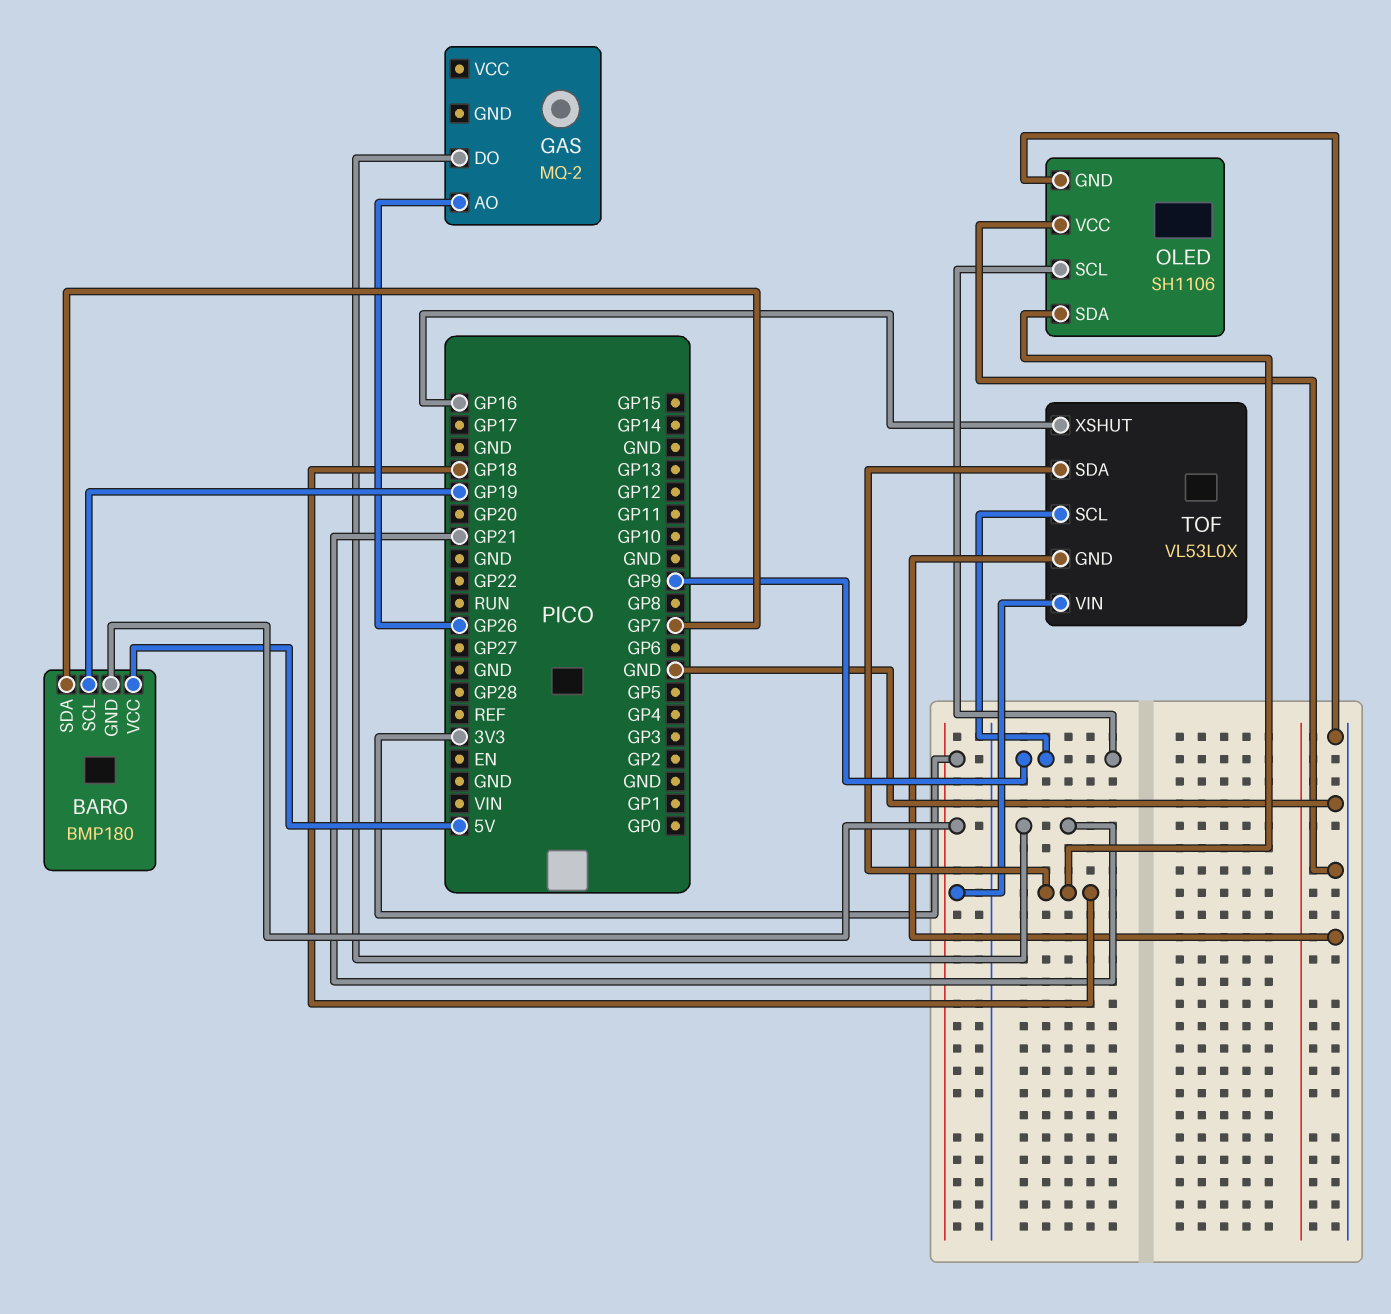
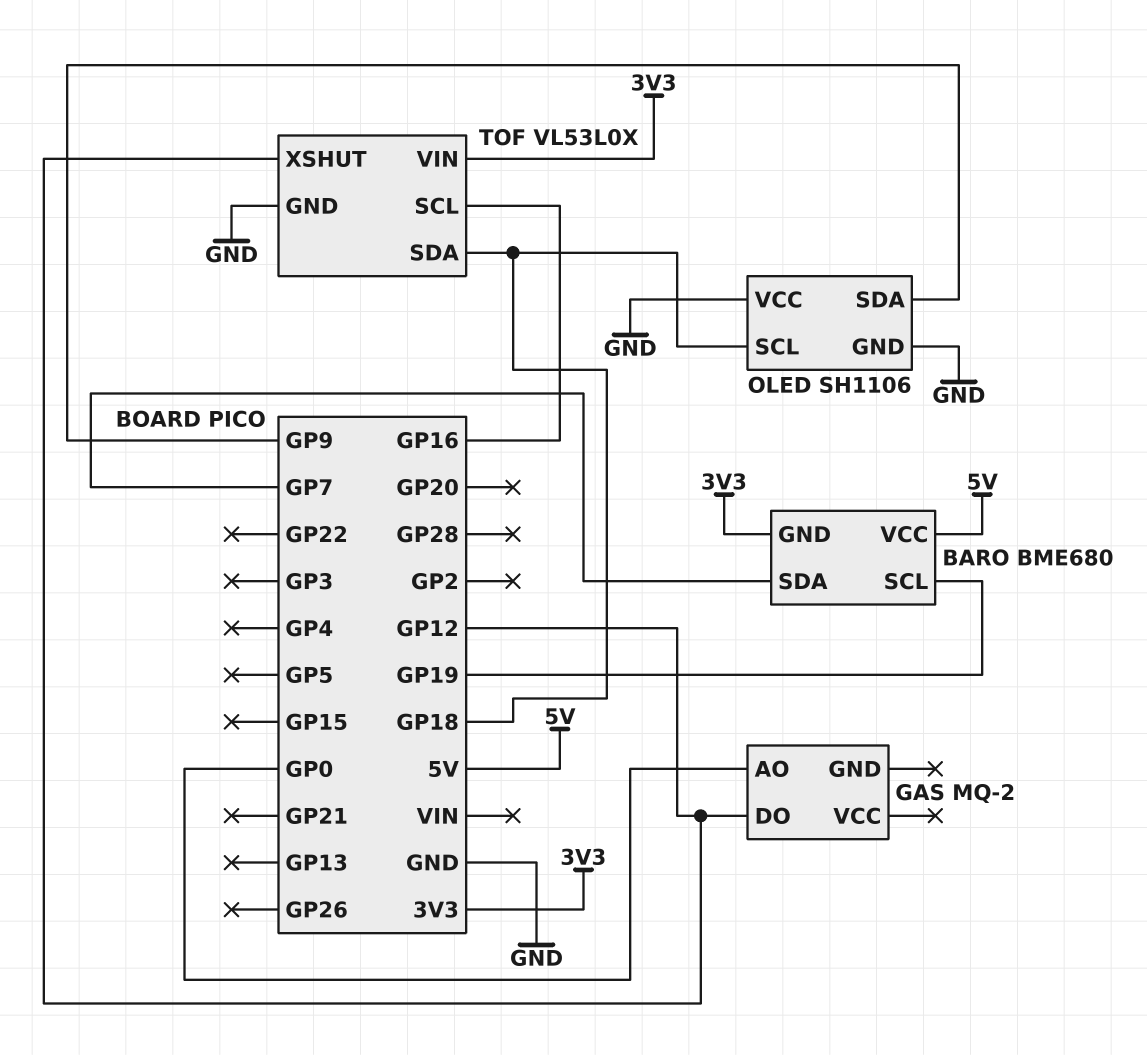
BARO: BMP180 -> BME680
GAS pin AO: GP26 -> GP0
GAS pin DO: GP21 -> GP12
OLED pin SCL: GP9 -> GP18
OLED pin SDA: GP18 -> GP9
TOF pin SCL: GP9 -> GP16
TOF pin XSHUT: GP16 -> GP12

